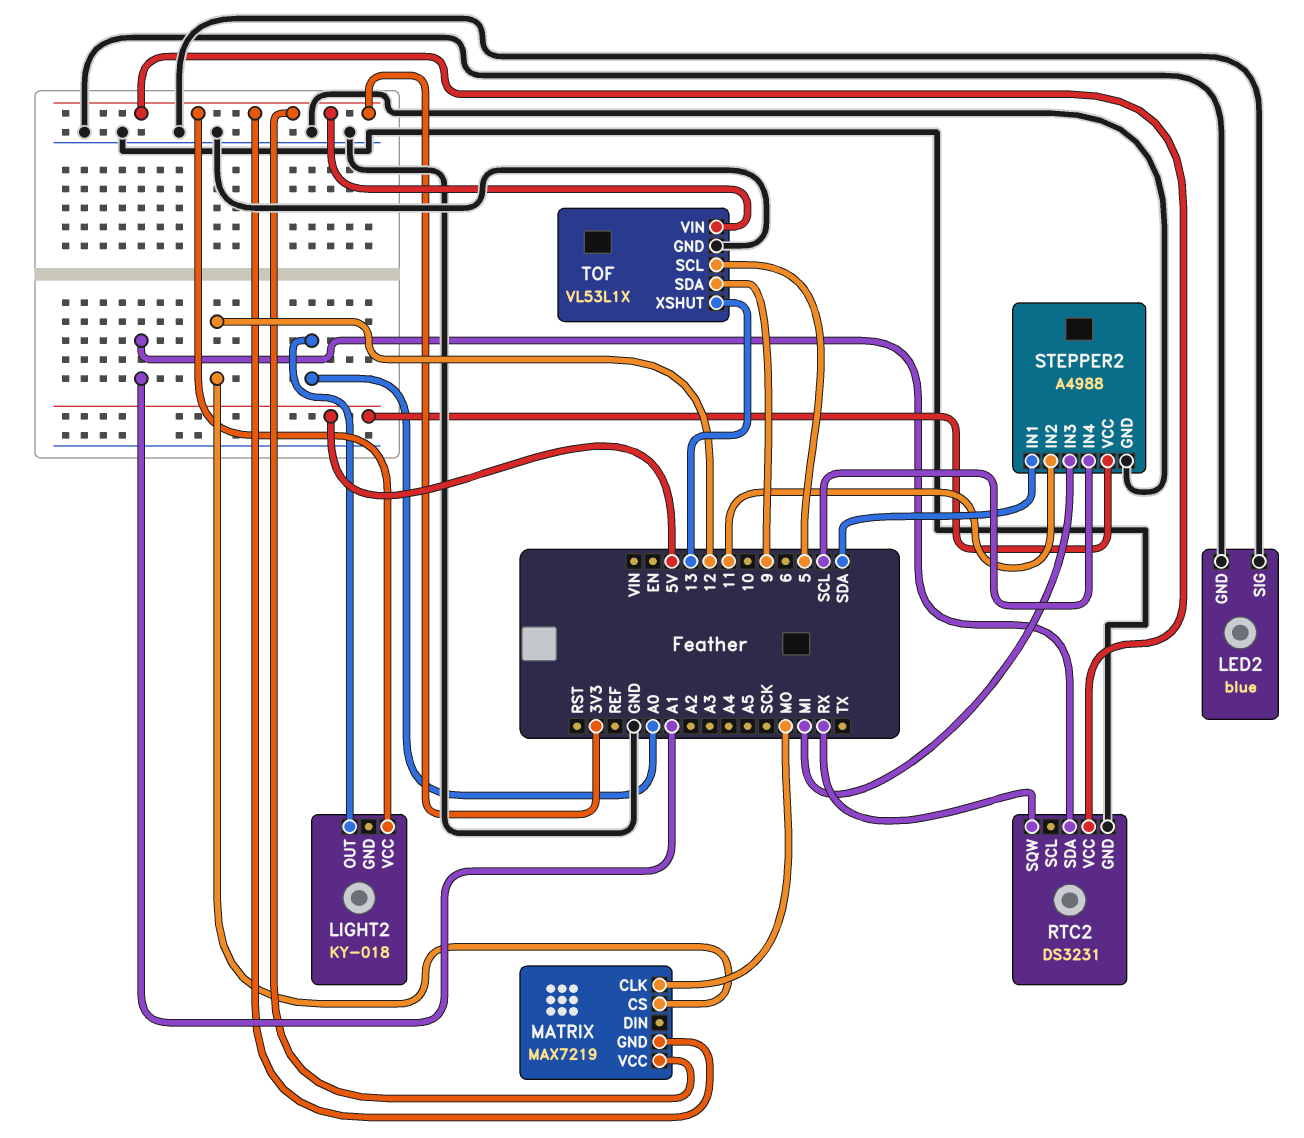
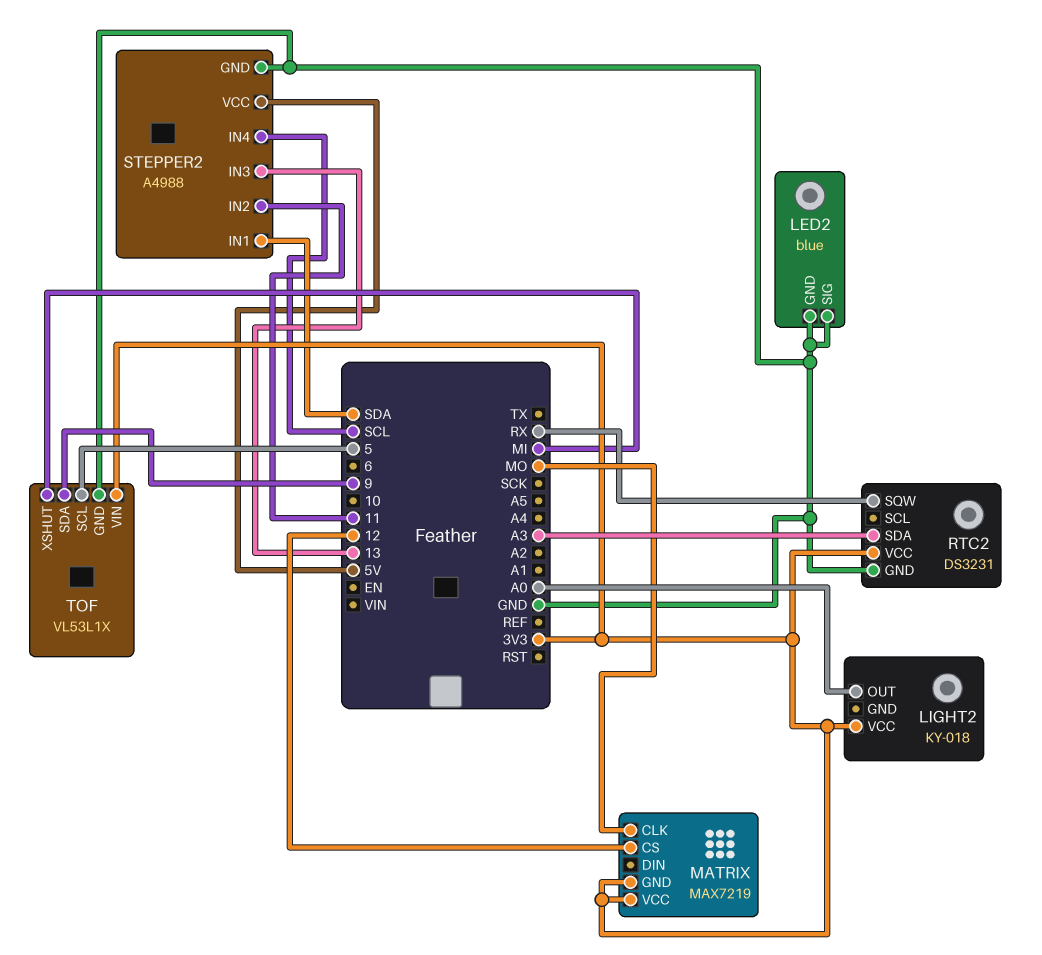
RTC2 pin SDA: A1 -> A3
STEPPER2 pin IN3: MI -> 13
TOF pin XSHUT: 13 -> MI

